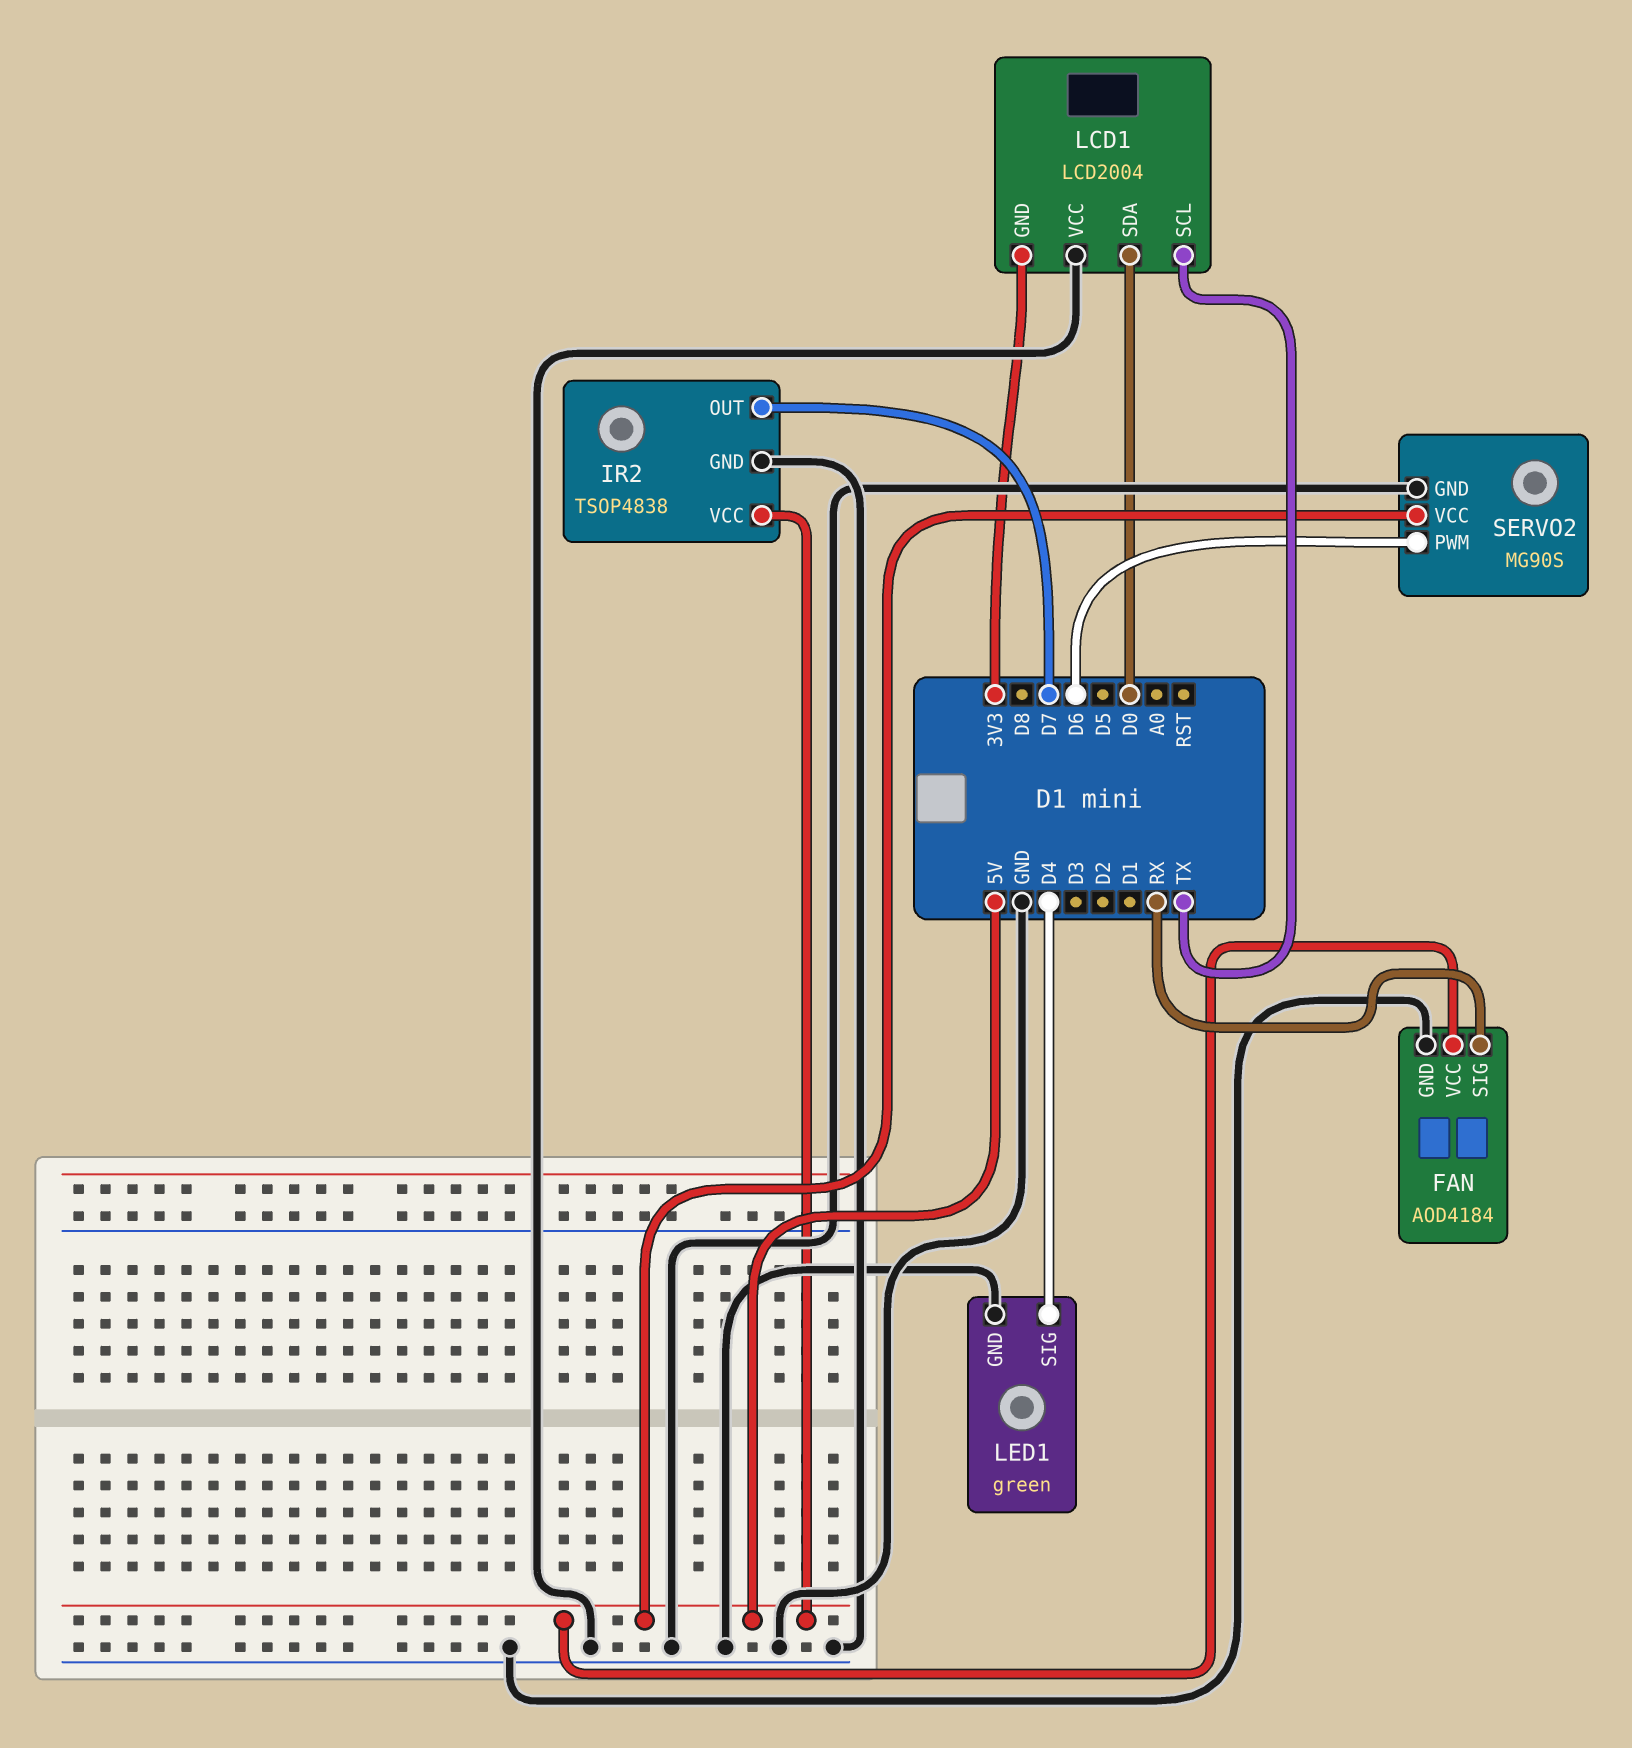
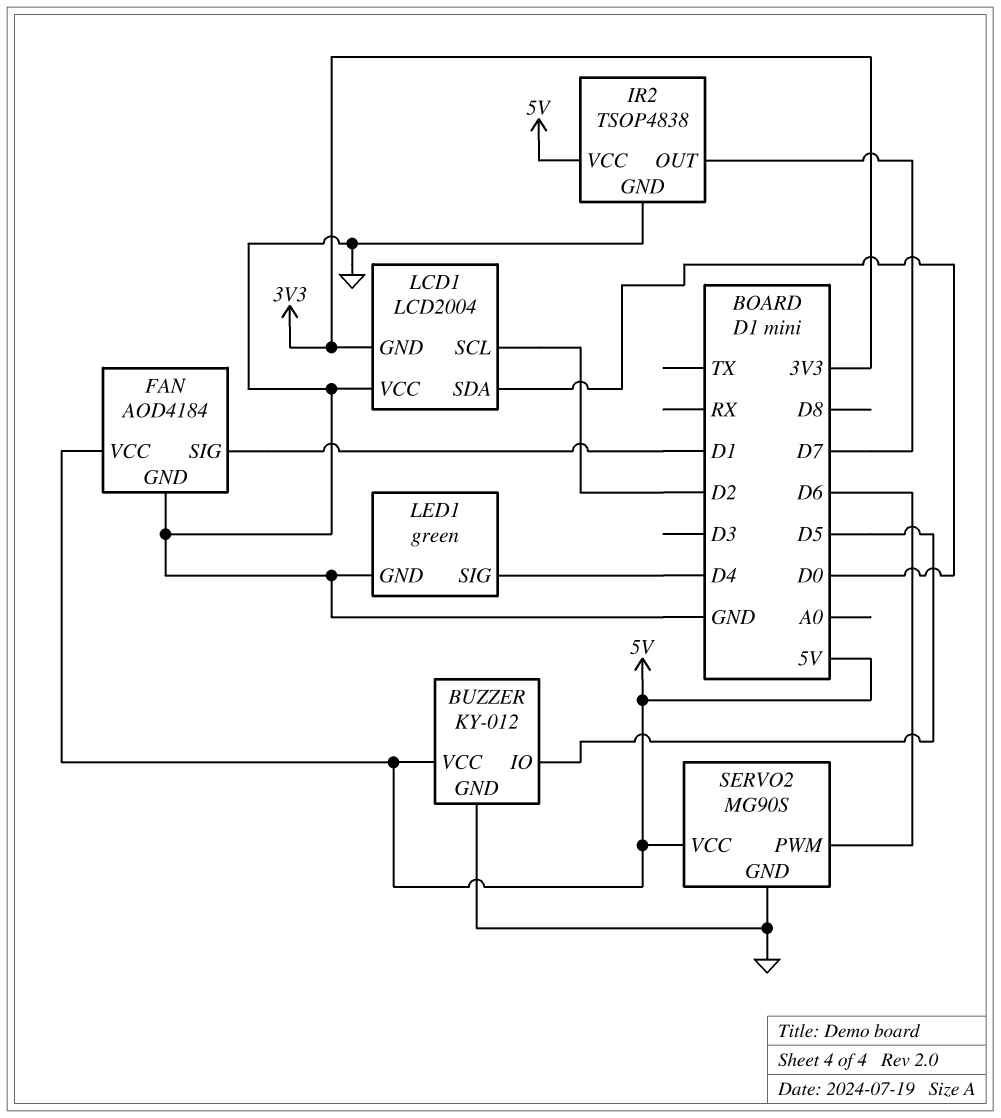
BUZZER: none -> KY-012
BUZZER pin GND: none -> GND
BUZZER pin IO: none -> D5
BUZZER pin VCC: none -> 5V
FAN pin SIG: RX -> D1
LCD1 pin SCL: TX -> D2

